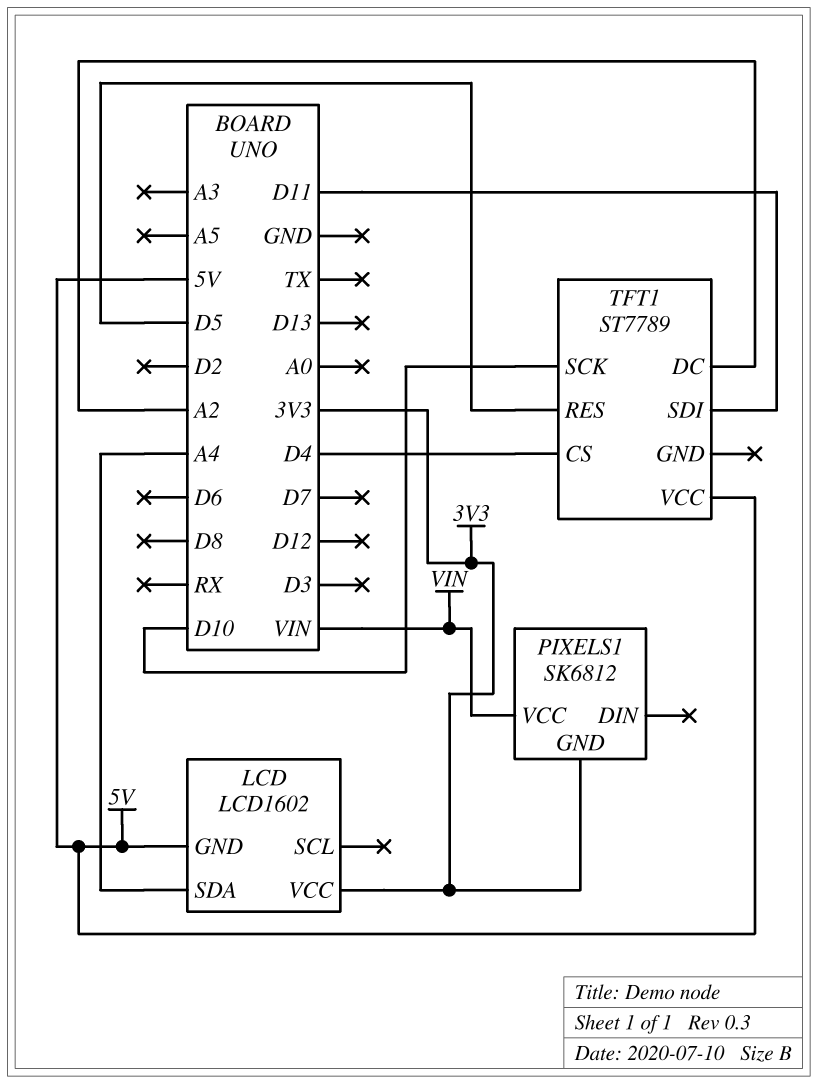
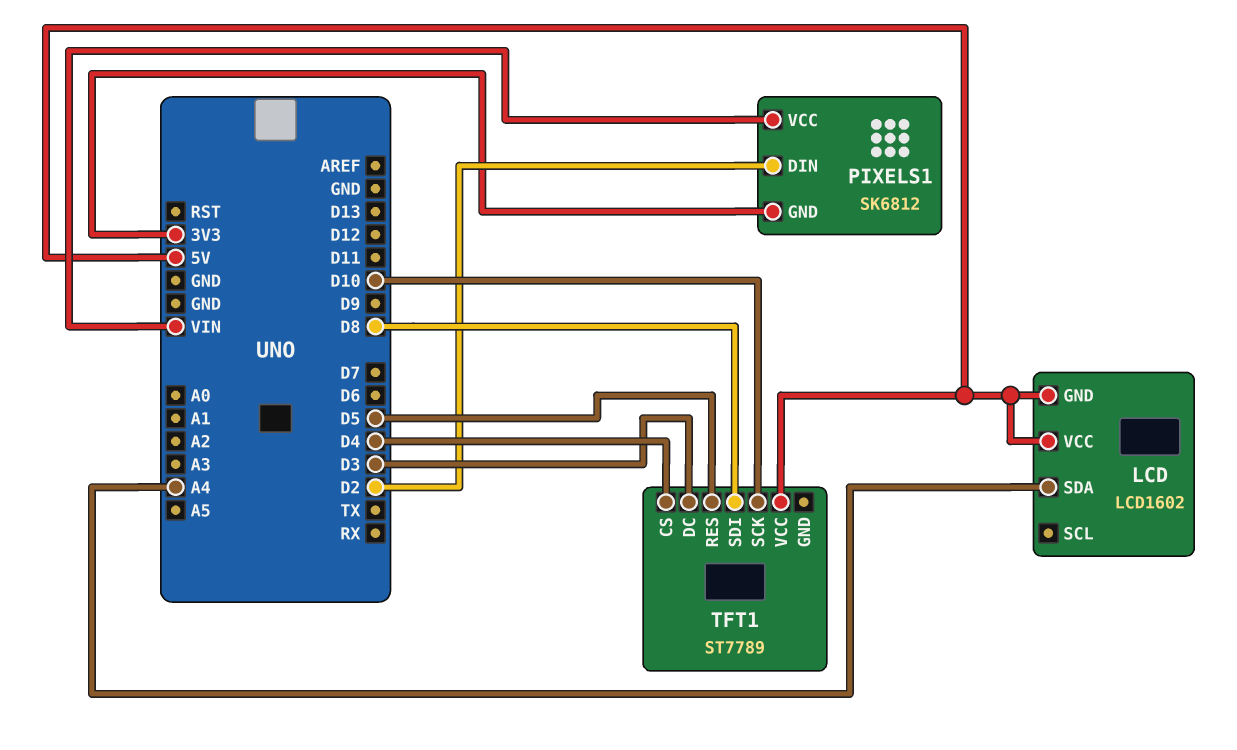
LCD pin VCC: 3V3 -> 5V
PIXELS1 pin DIN: none -> D2
TFT1 pin DC: A2 -> D3
TFT1 pin SDI: D11 -> D8

